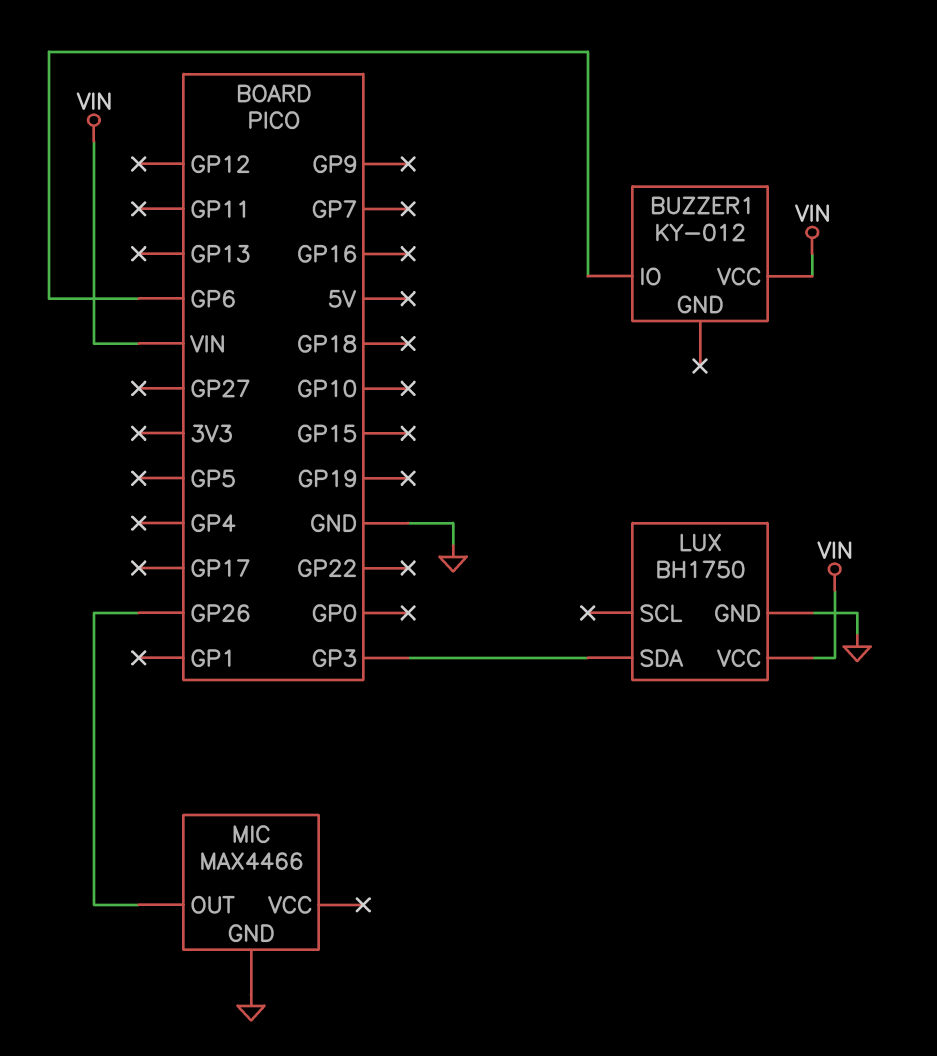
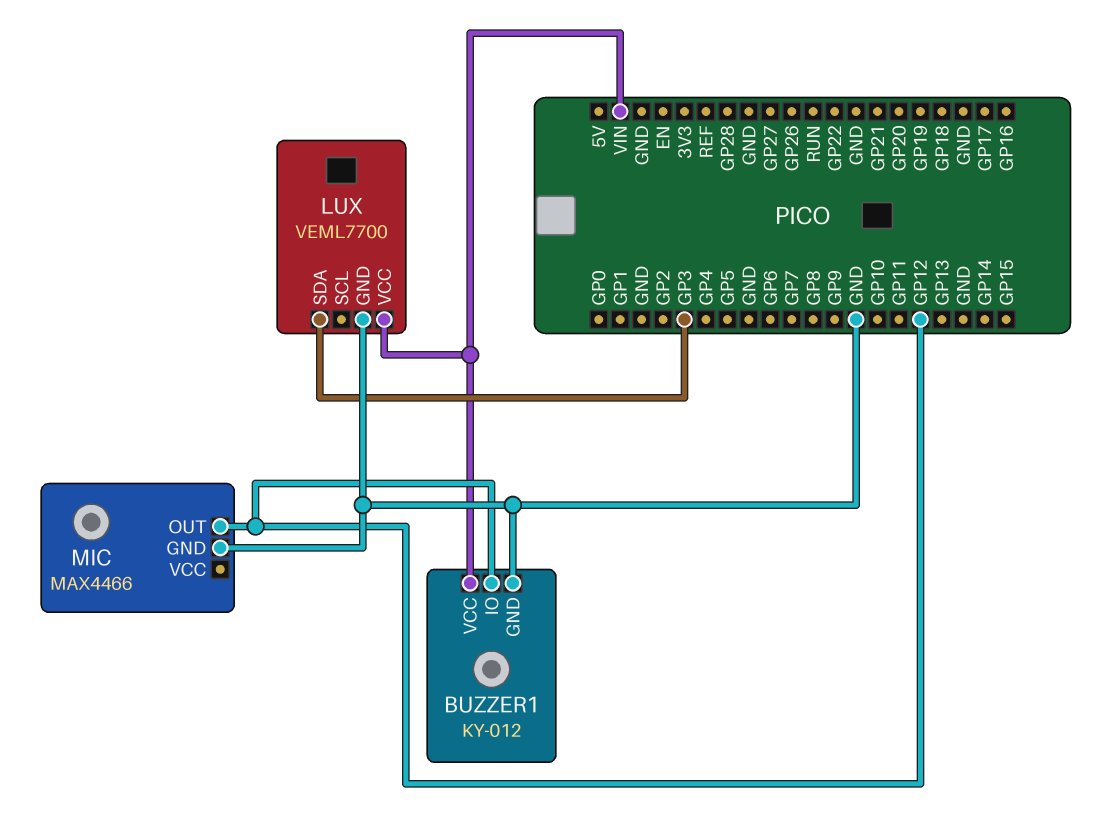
BUZZER1 pin GND: none -> GND
BUZZER1 pin IO: GP6 -> GP12
LUX: BH1750 -> VEML7700
MIC pin OUT: GP26 -> GP12

